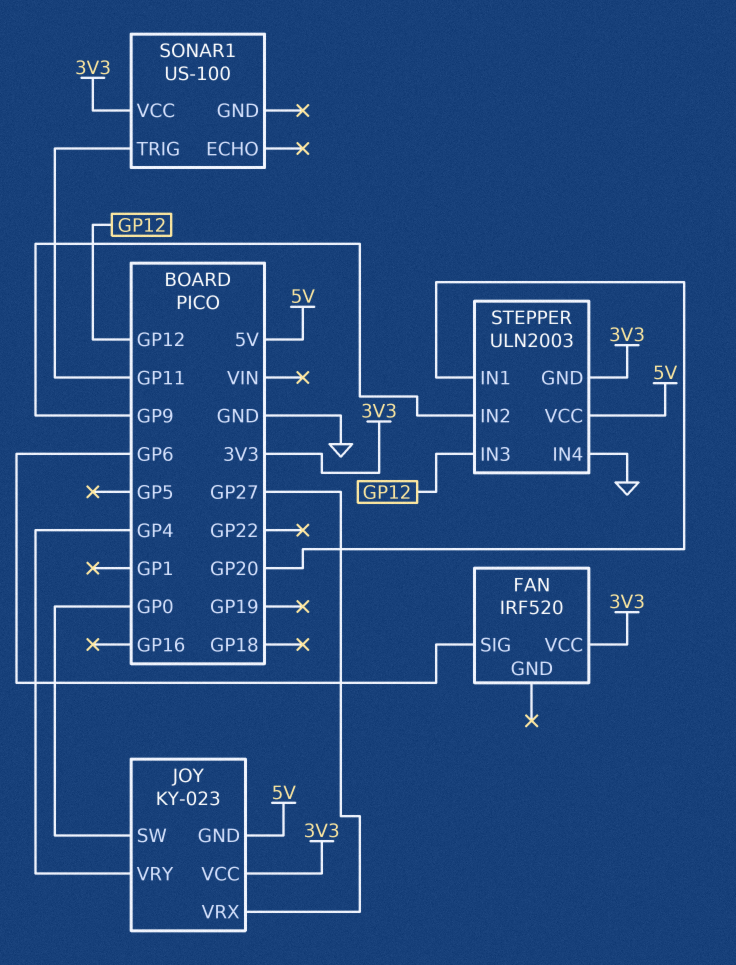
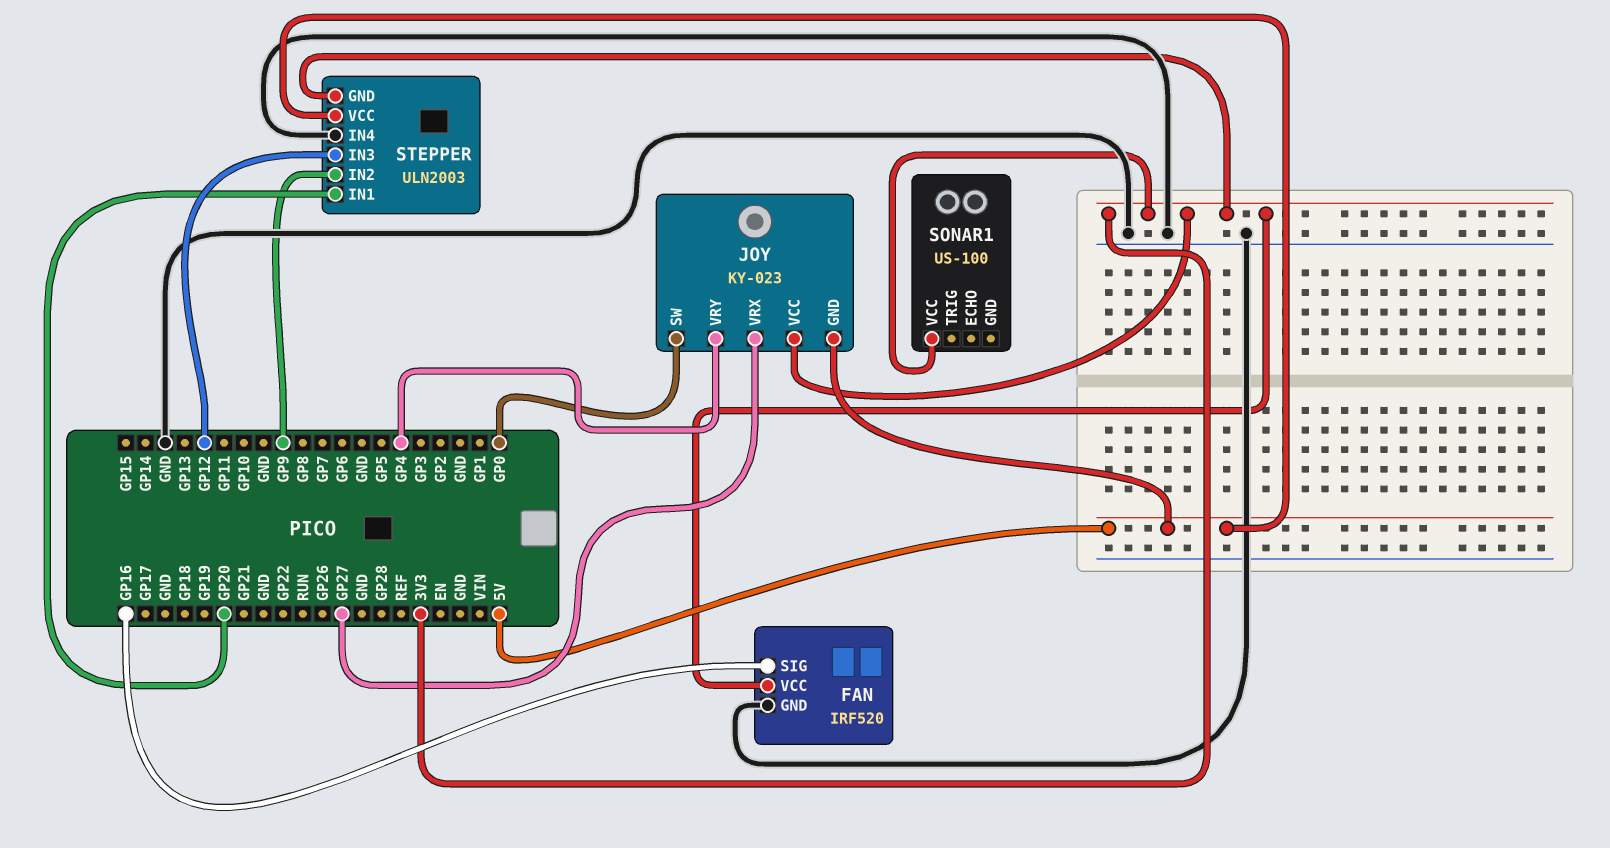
FAN pin GND: none -> GND
FAN pin SIG: GP6 -> GP16
SONAR1 pin TRIG: GP11 -> none

